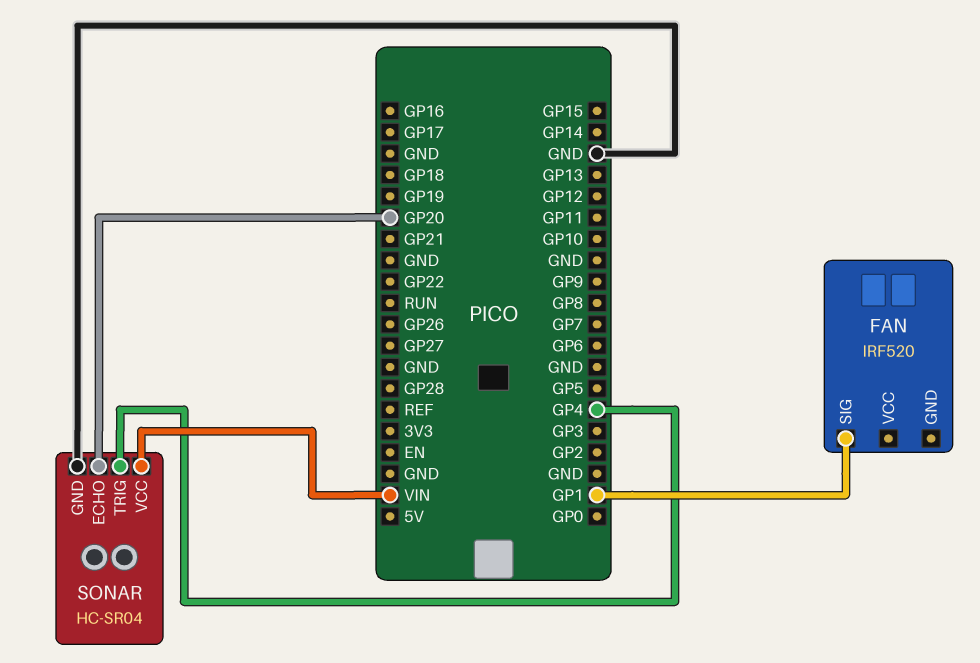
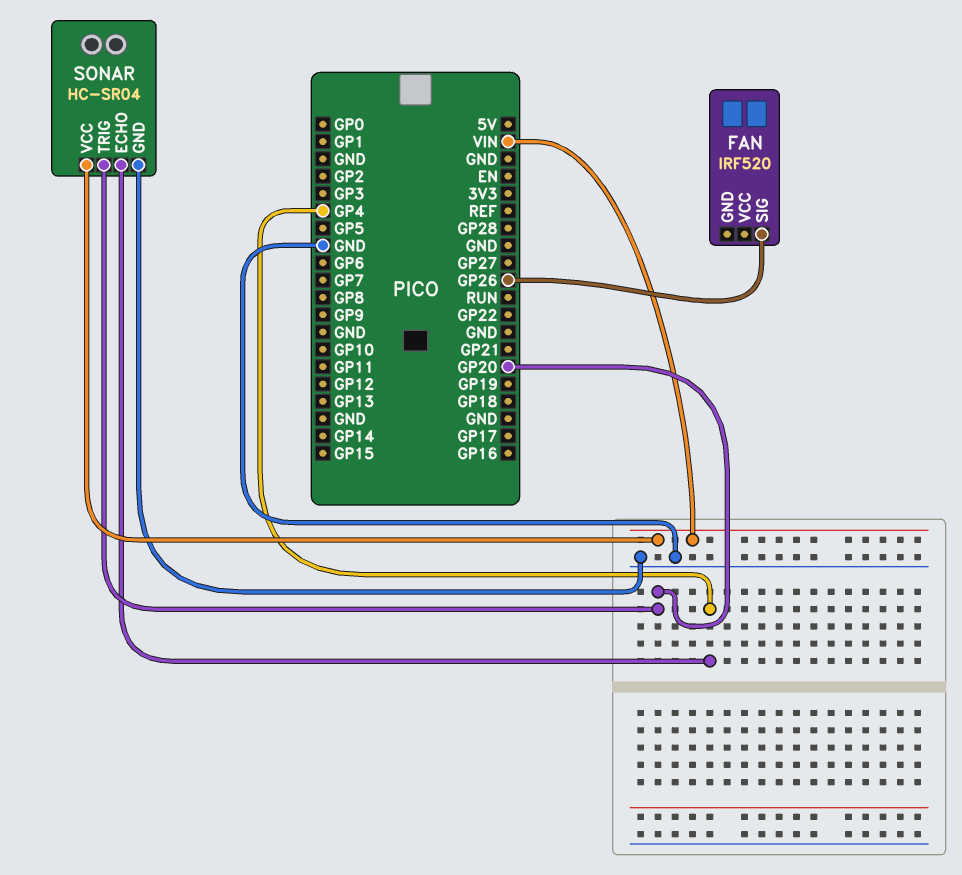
FAN pin SIG: GP1 -> GP26
SONAR pin ECHO: GP20 -> GP4
SONAR pin TRIG: GP4 -> GP20

